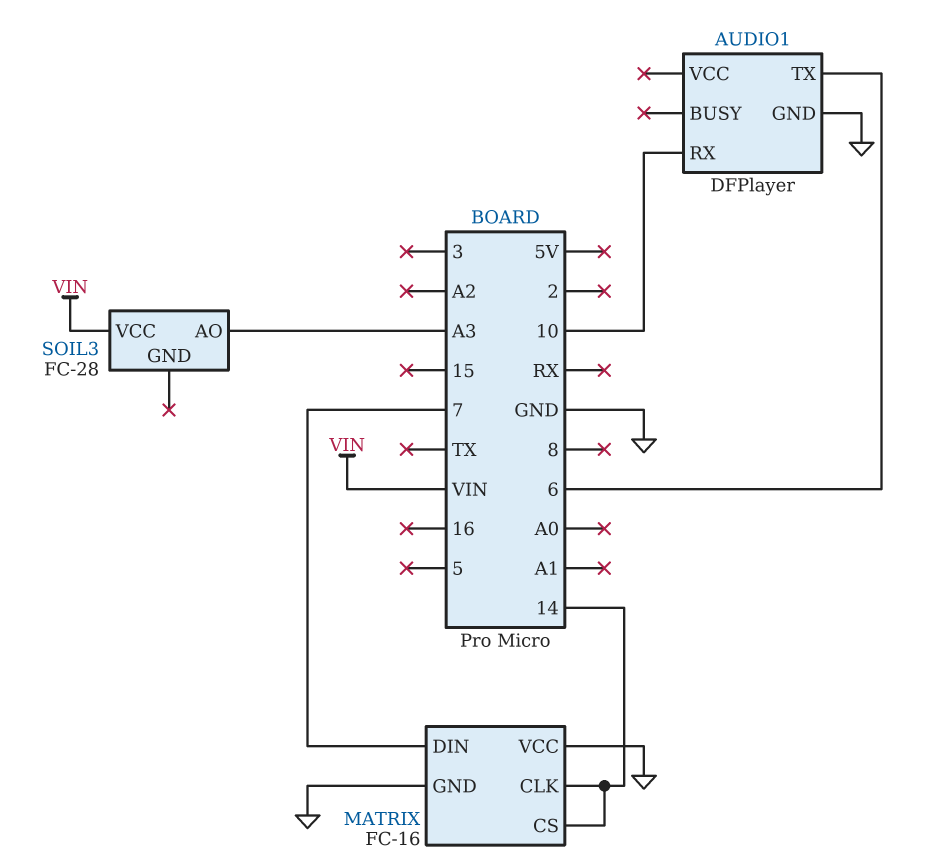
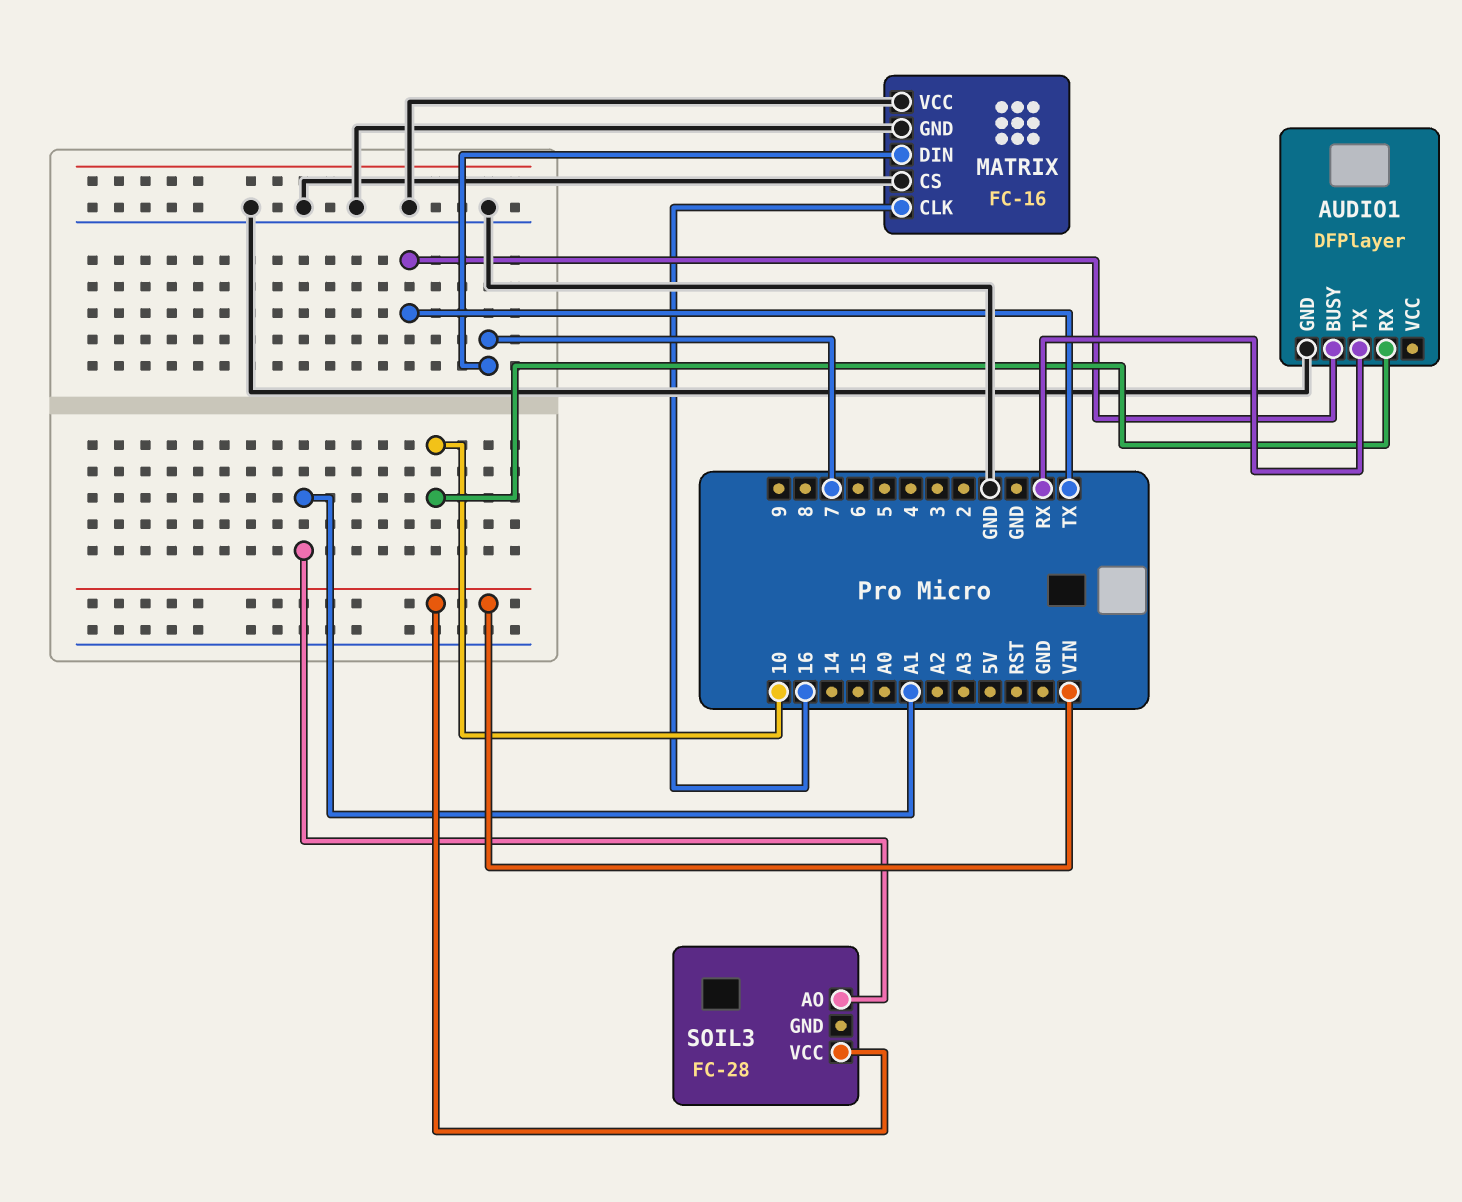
AUDIO1 pin BUSY: none -> TX
AUDIO1 pin TX: 6 -> RX
MATRIX pin CLK: 14 -> 16
MATRIX pin CS: 14 -> GND
SOIL3 pin AO: A3 -> A1

